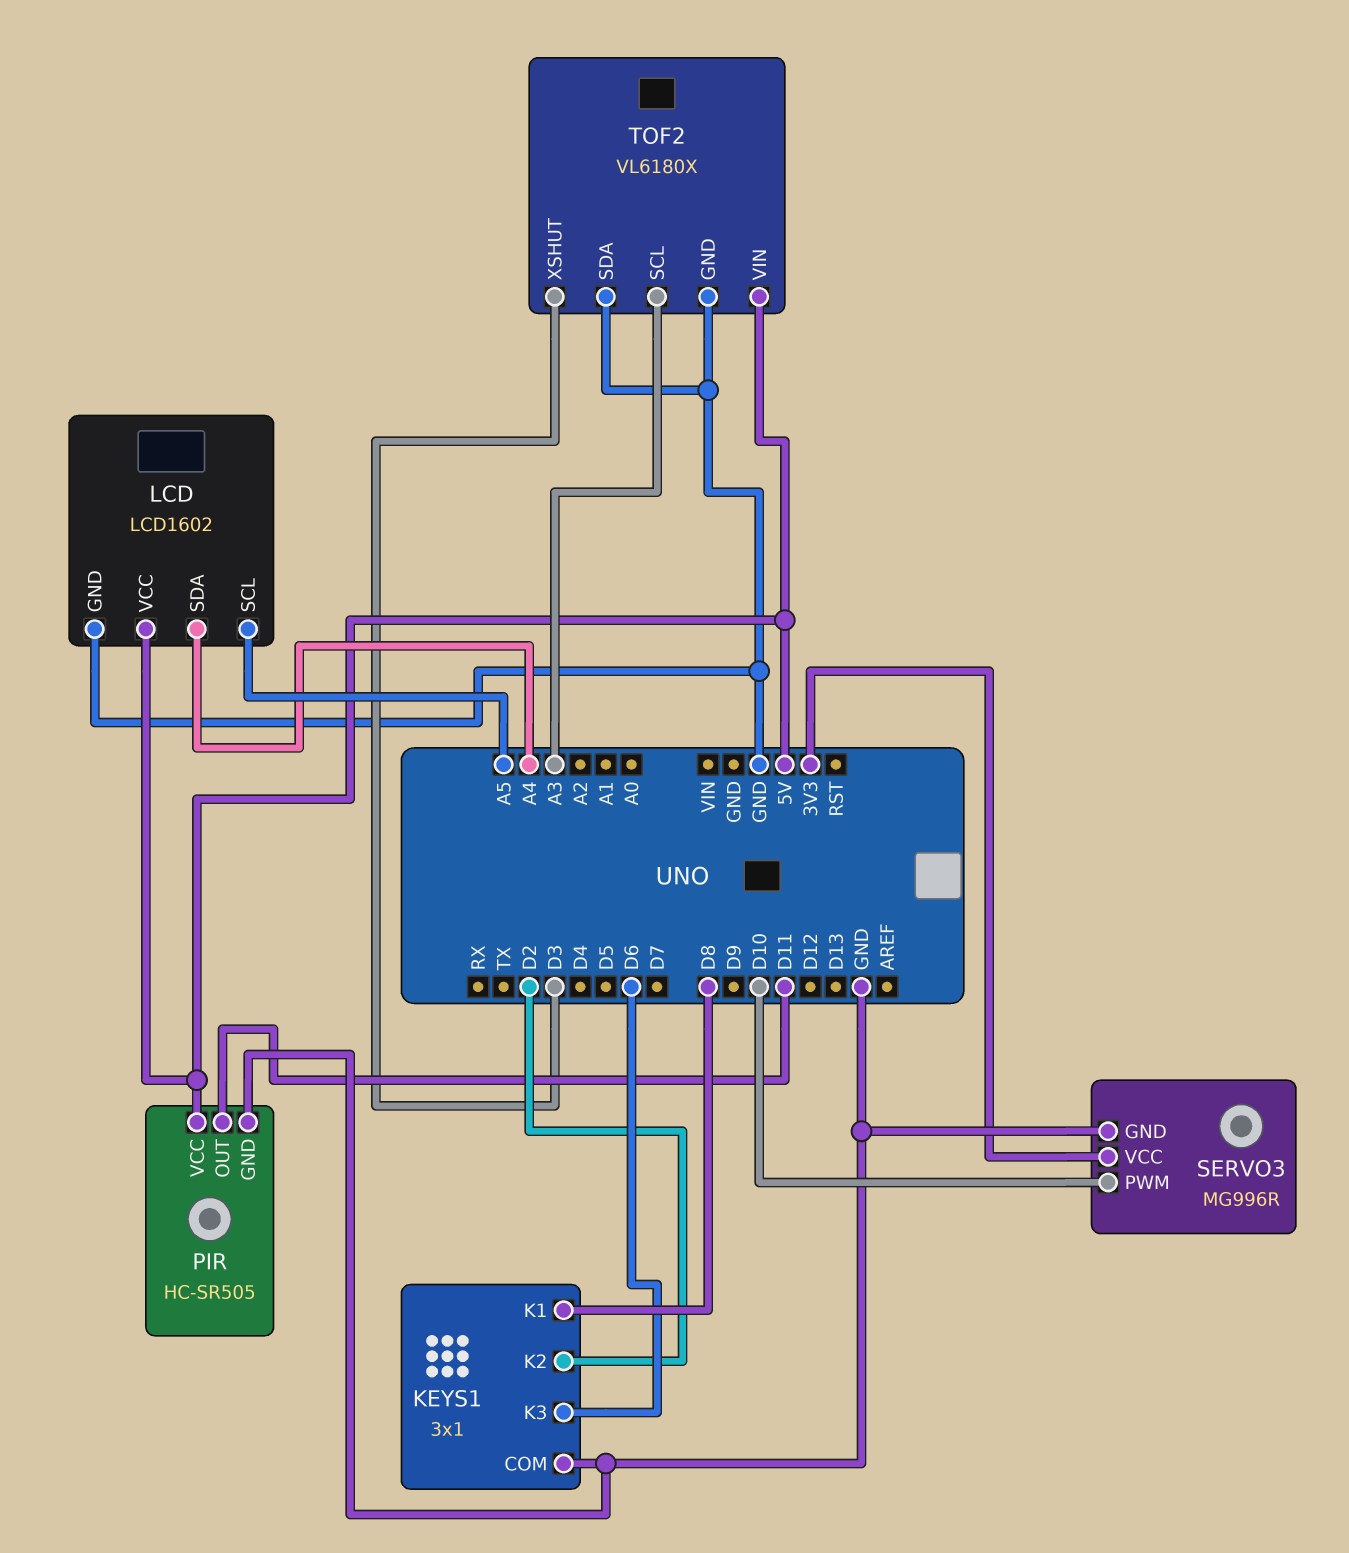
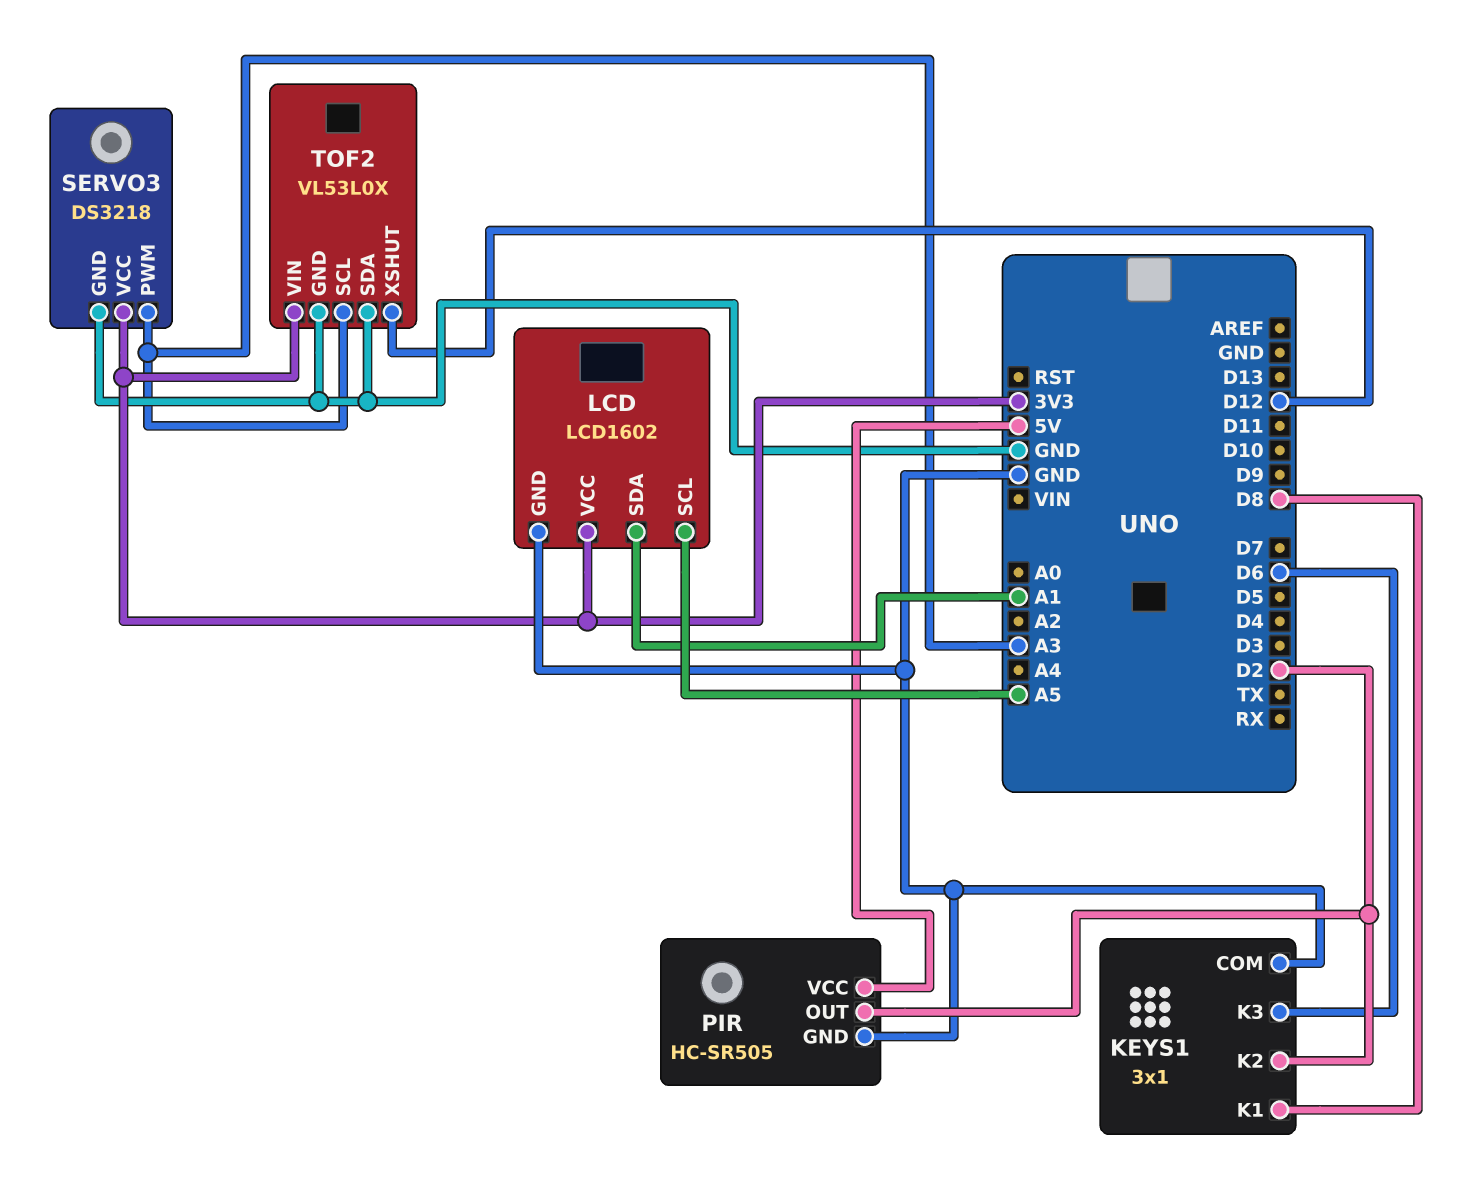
LCD pin SDA: A4 -> A1
LCD pin VCC: 5V -> 3V3
PIR pin OUT: D11 -> D2
SERVO3: MG996R -> DS3218
SERVO3 pin PWM: D10 -> A3
TOF2: VL6180X -> VL53L0X
TOF2 pin VIN: 5V -> 3V3
TOF2 pin XSHUT: D3 -> D12

